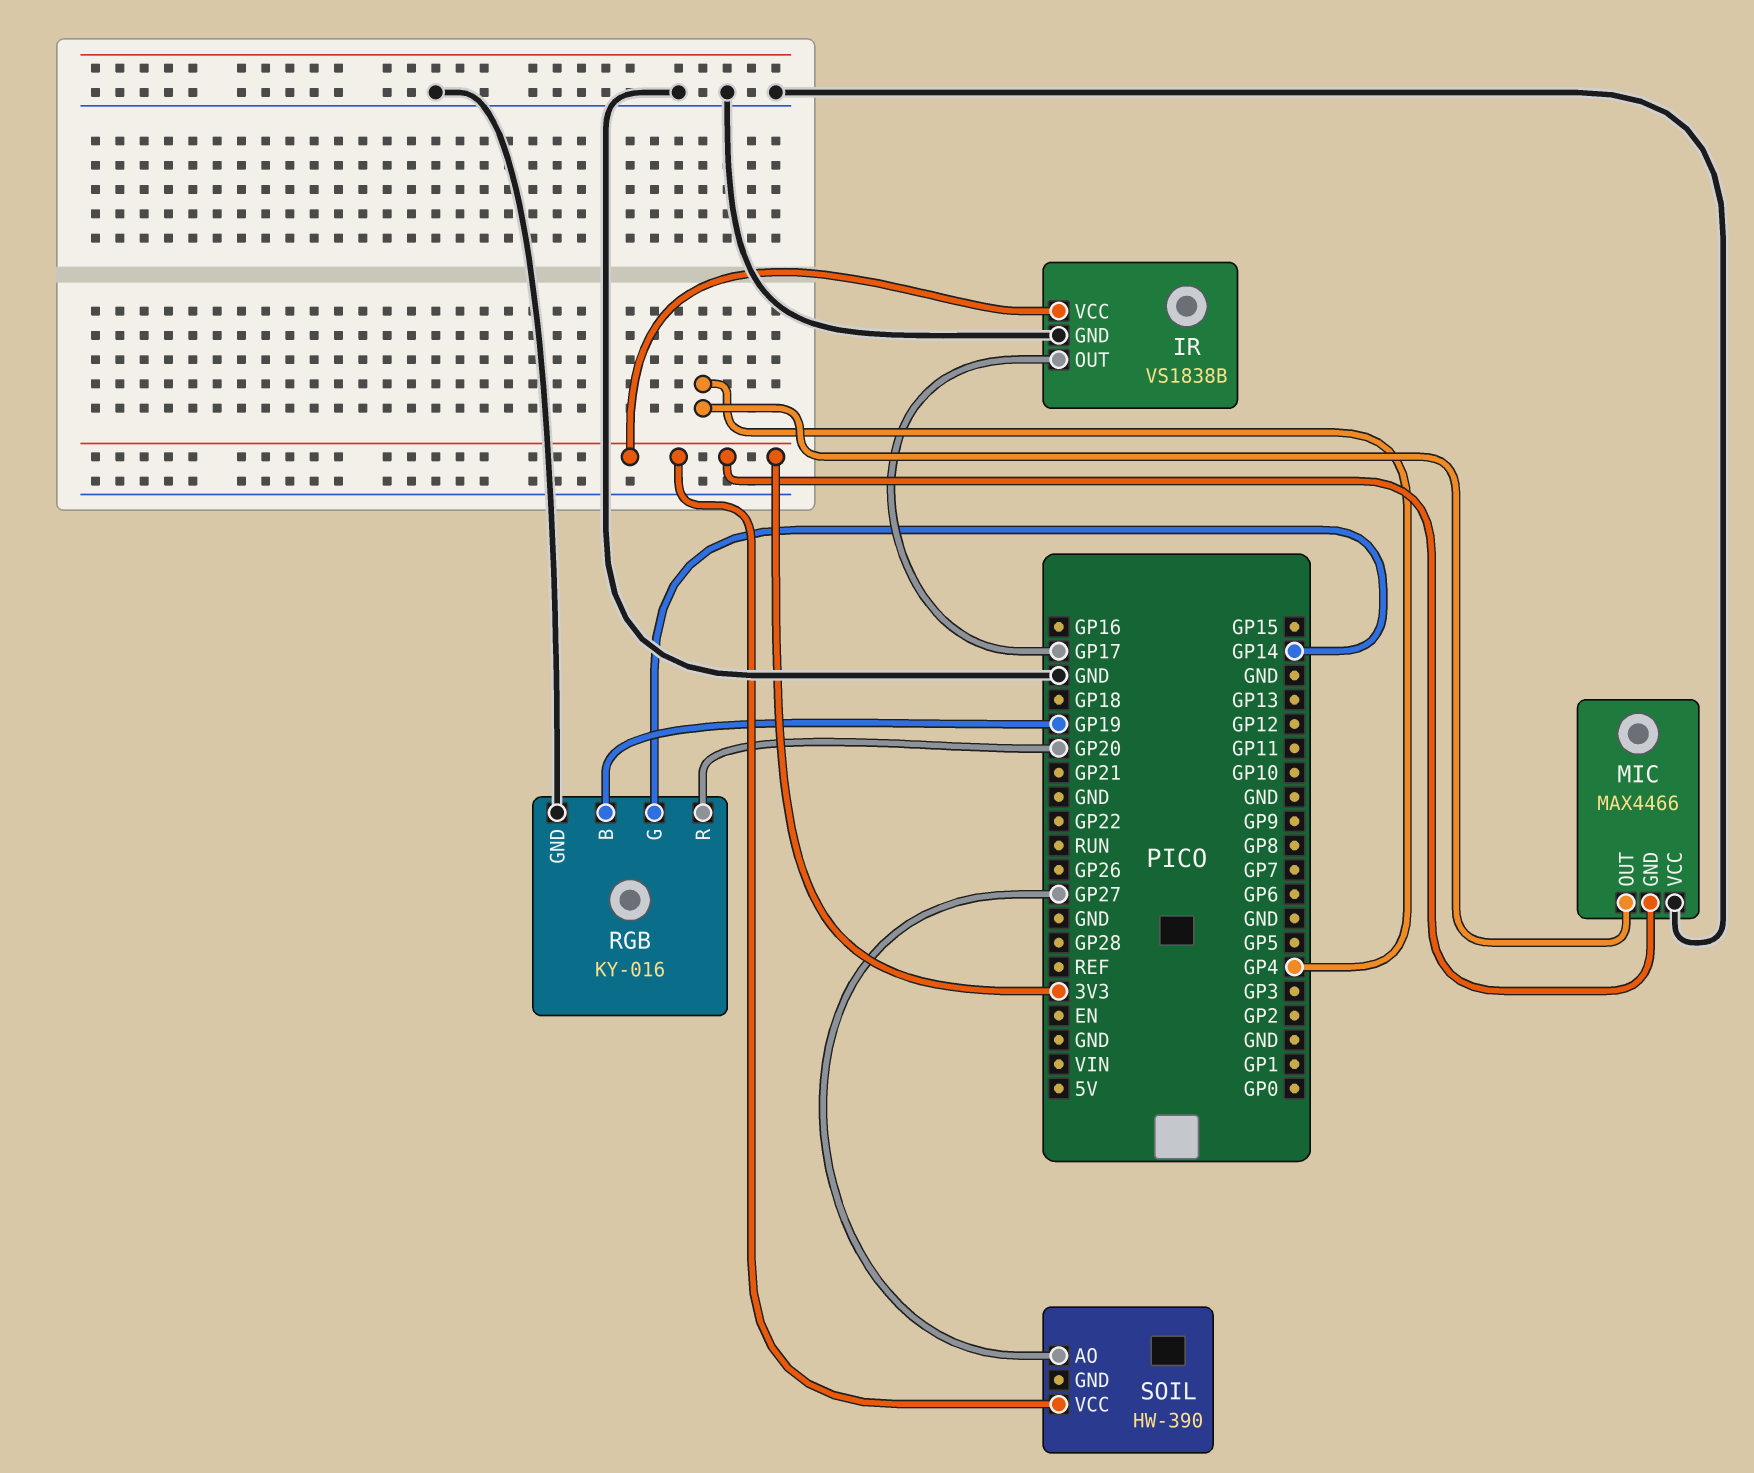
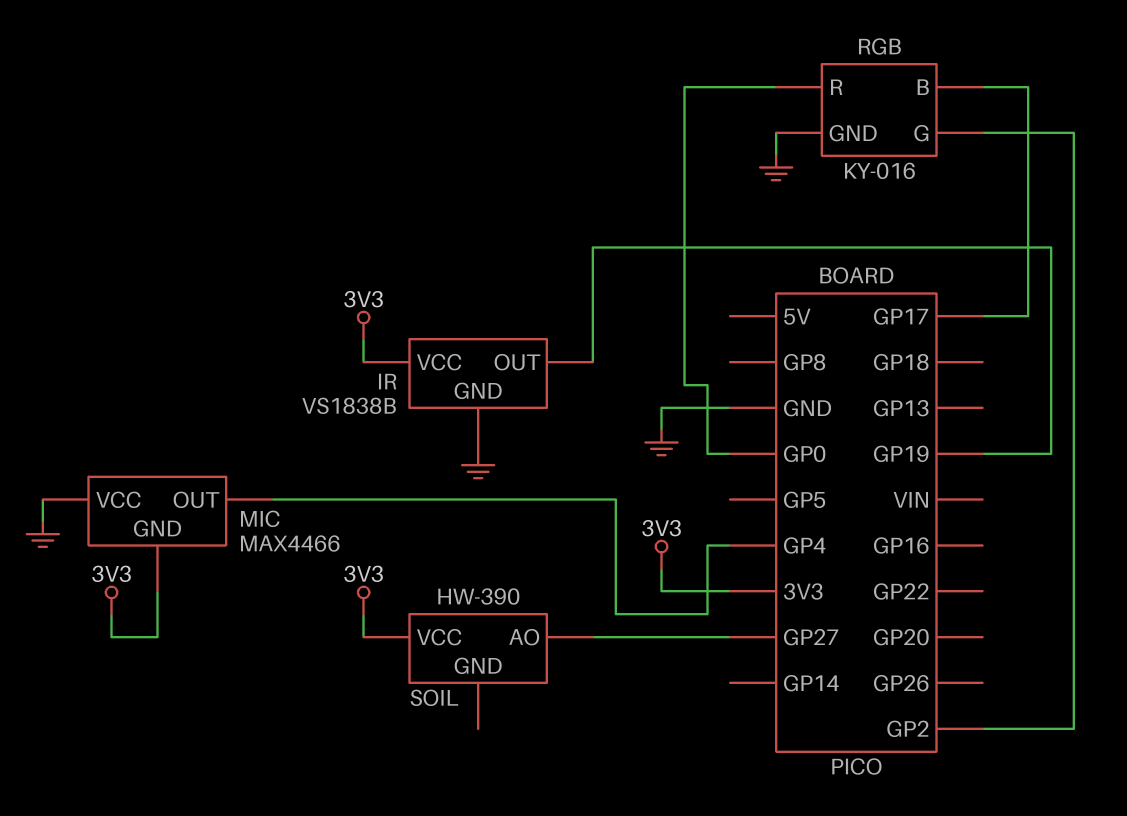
IR pin OUT: GP17 -> GP19
RGB pin B: GP19 -> GP17
RGB pin G: GP14 -> GP2
RGB pin R: GP20 -> GP0

